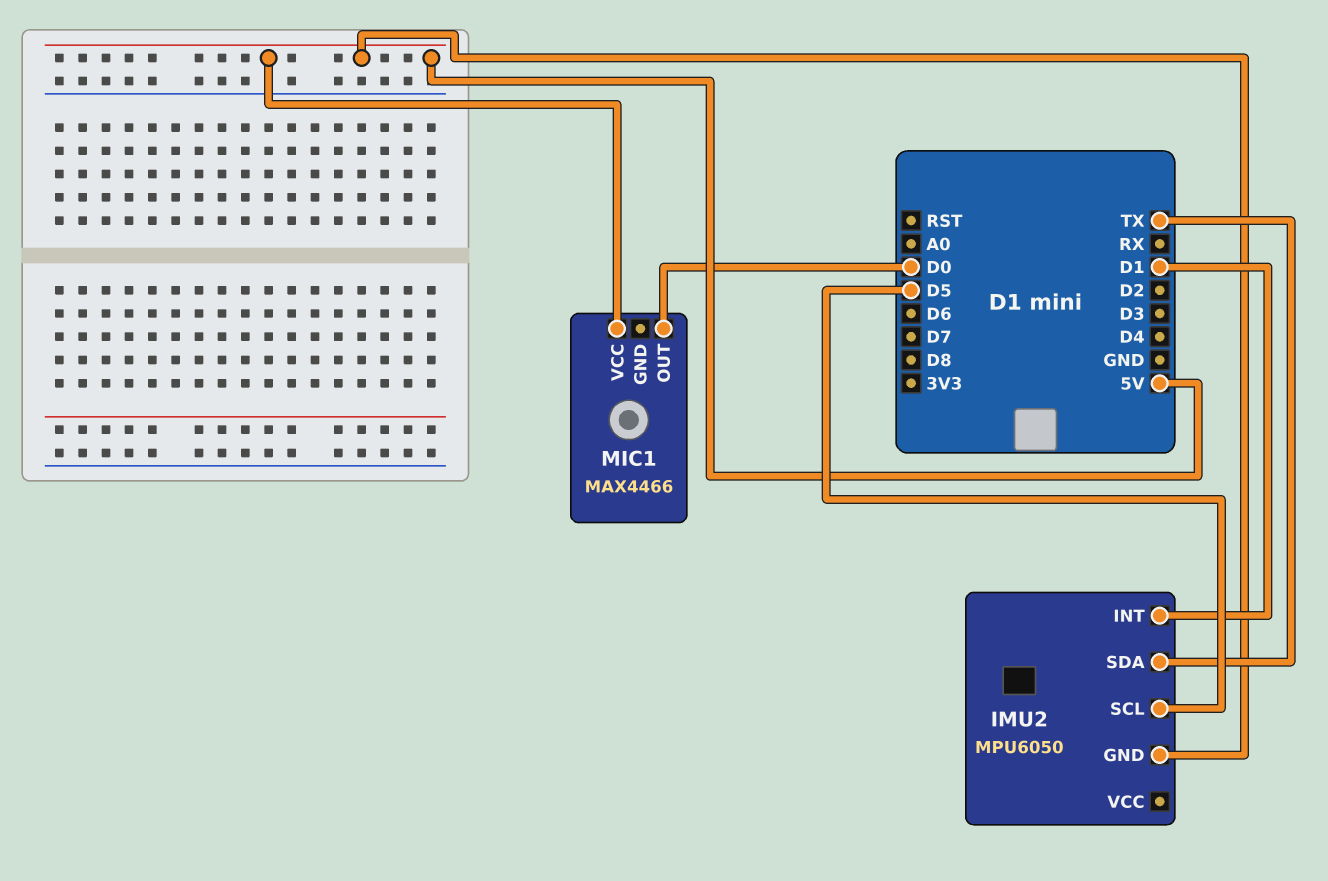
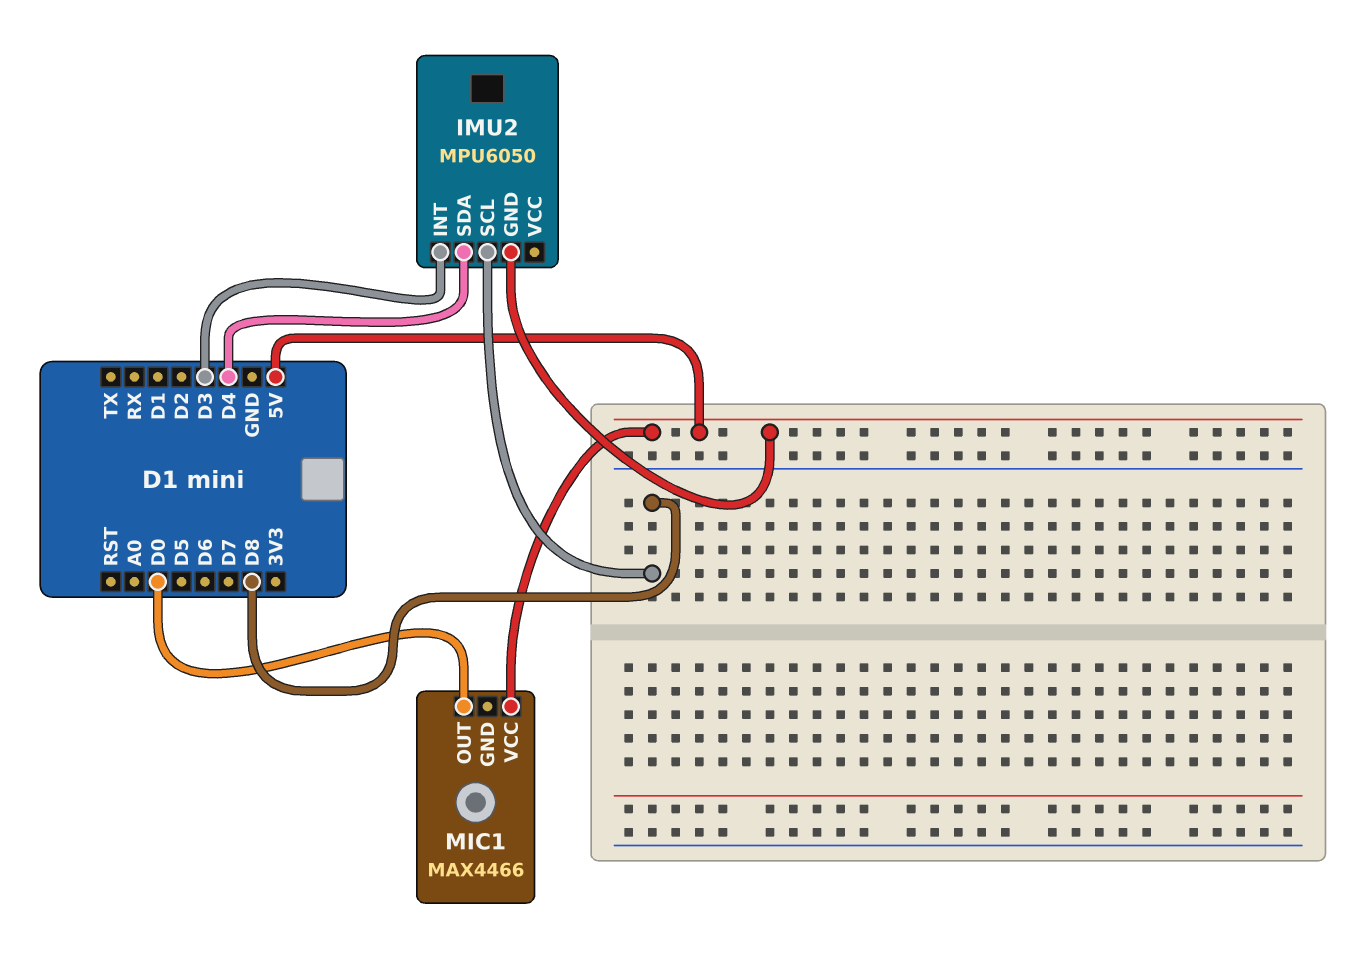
IMU2 pin INT: D1 -> D3
IMU2 pin SCL: D5 -> D8
IMU2 pin SDA: TX -> D4

